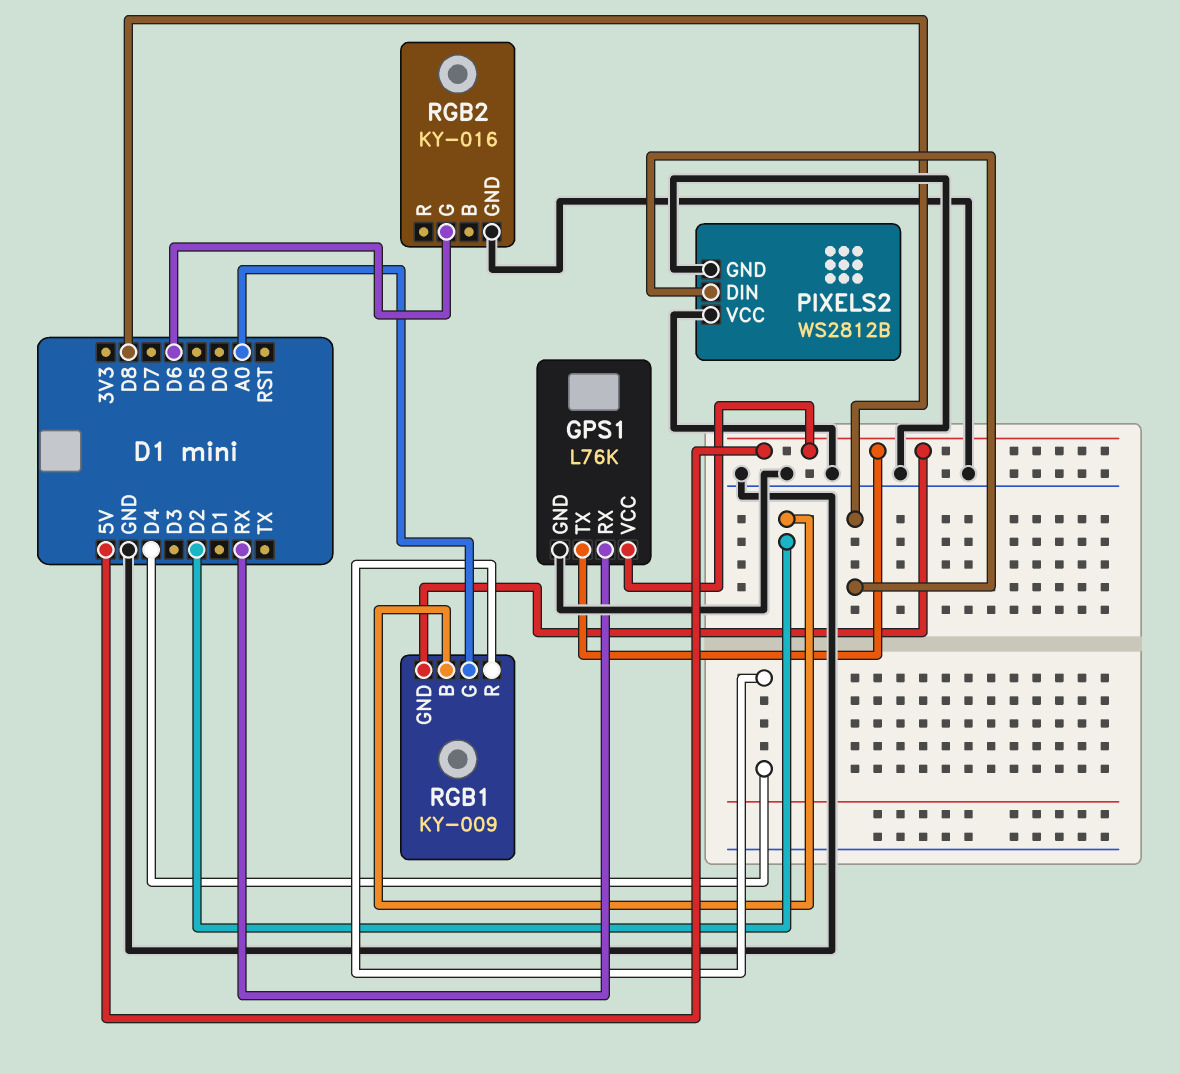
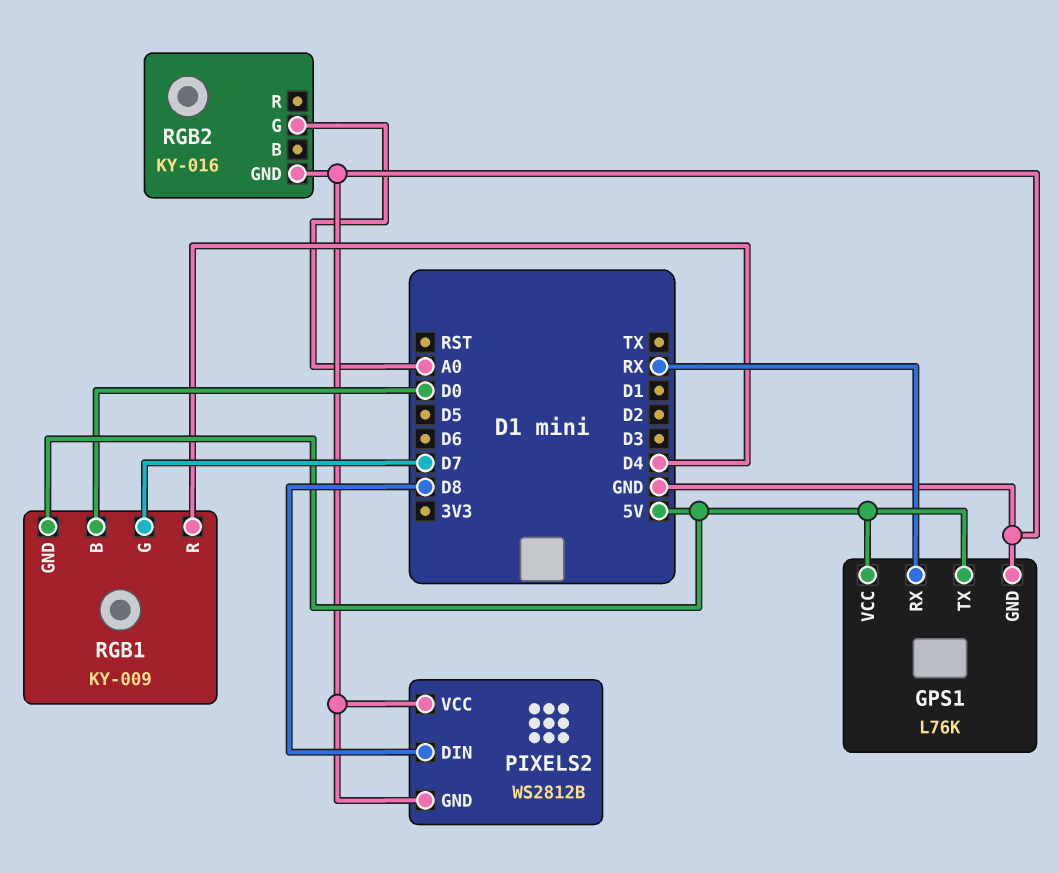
RGB1 pin B: D2 -> D0
RGB1 pin G: A0 -> D7
RGB2 pin G: D6 -> A0

